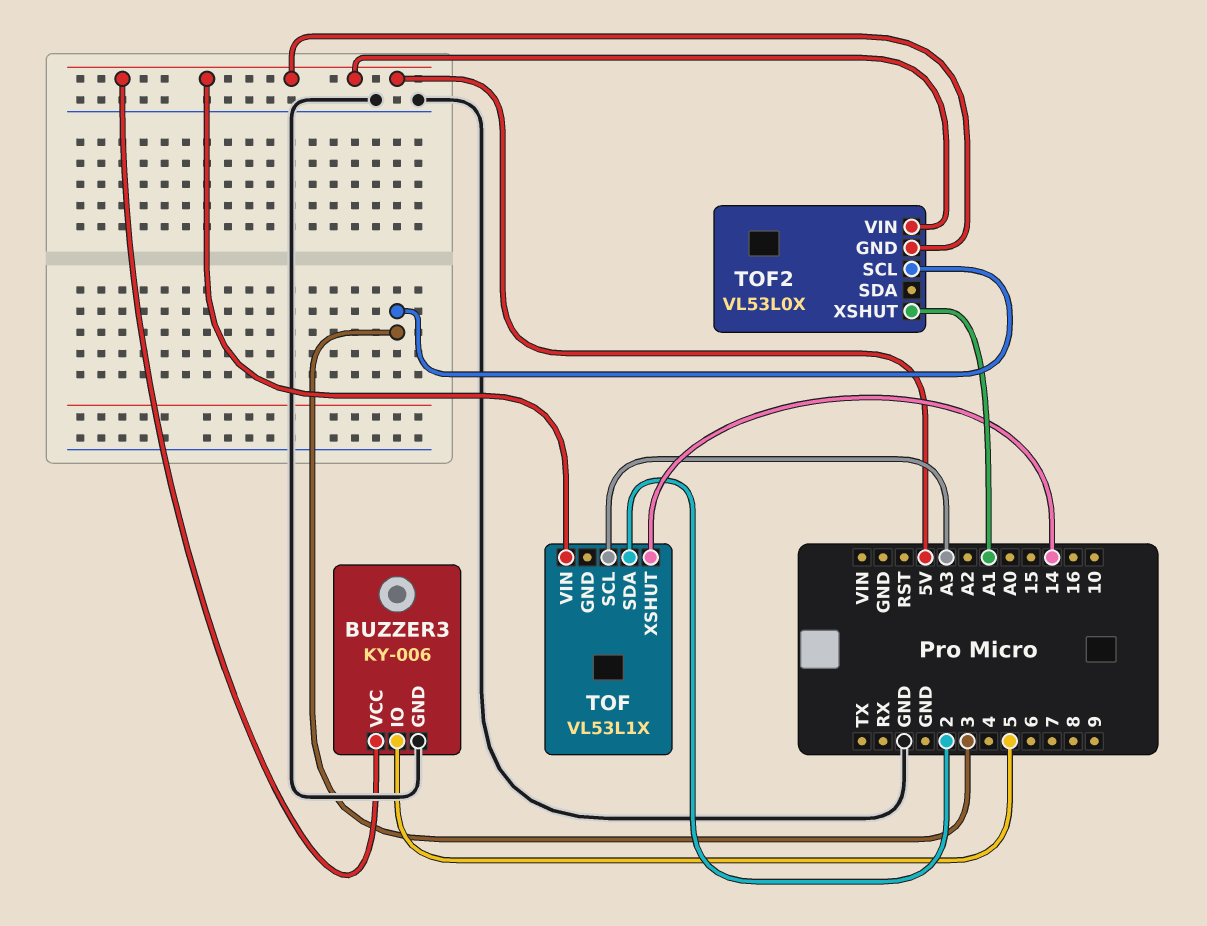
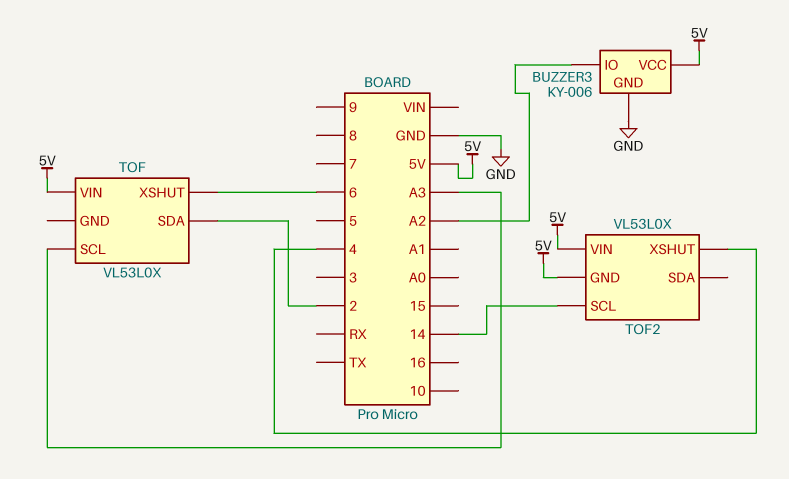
BUZZER3 pin IO: 5 -> A2
TOF: VL53L1X -> VL53L0X
TOF pin XSHUT: 14 -> 6
TOF2 pin SCL: 3 -> 14
TOF2 pin XSHUT: A1 -> 4

